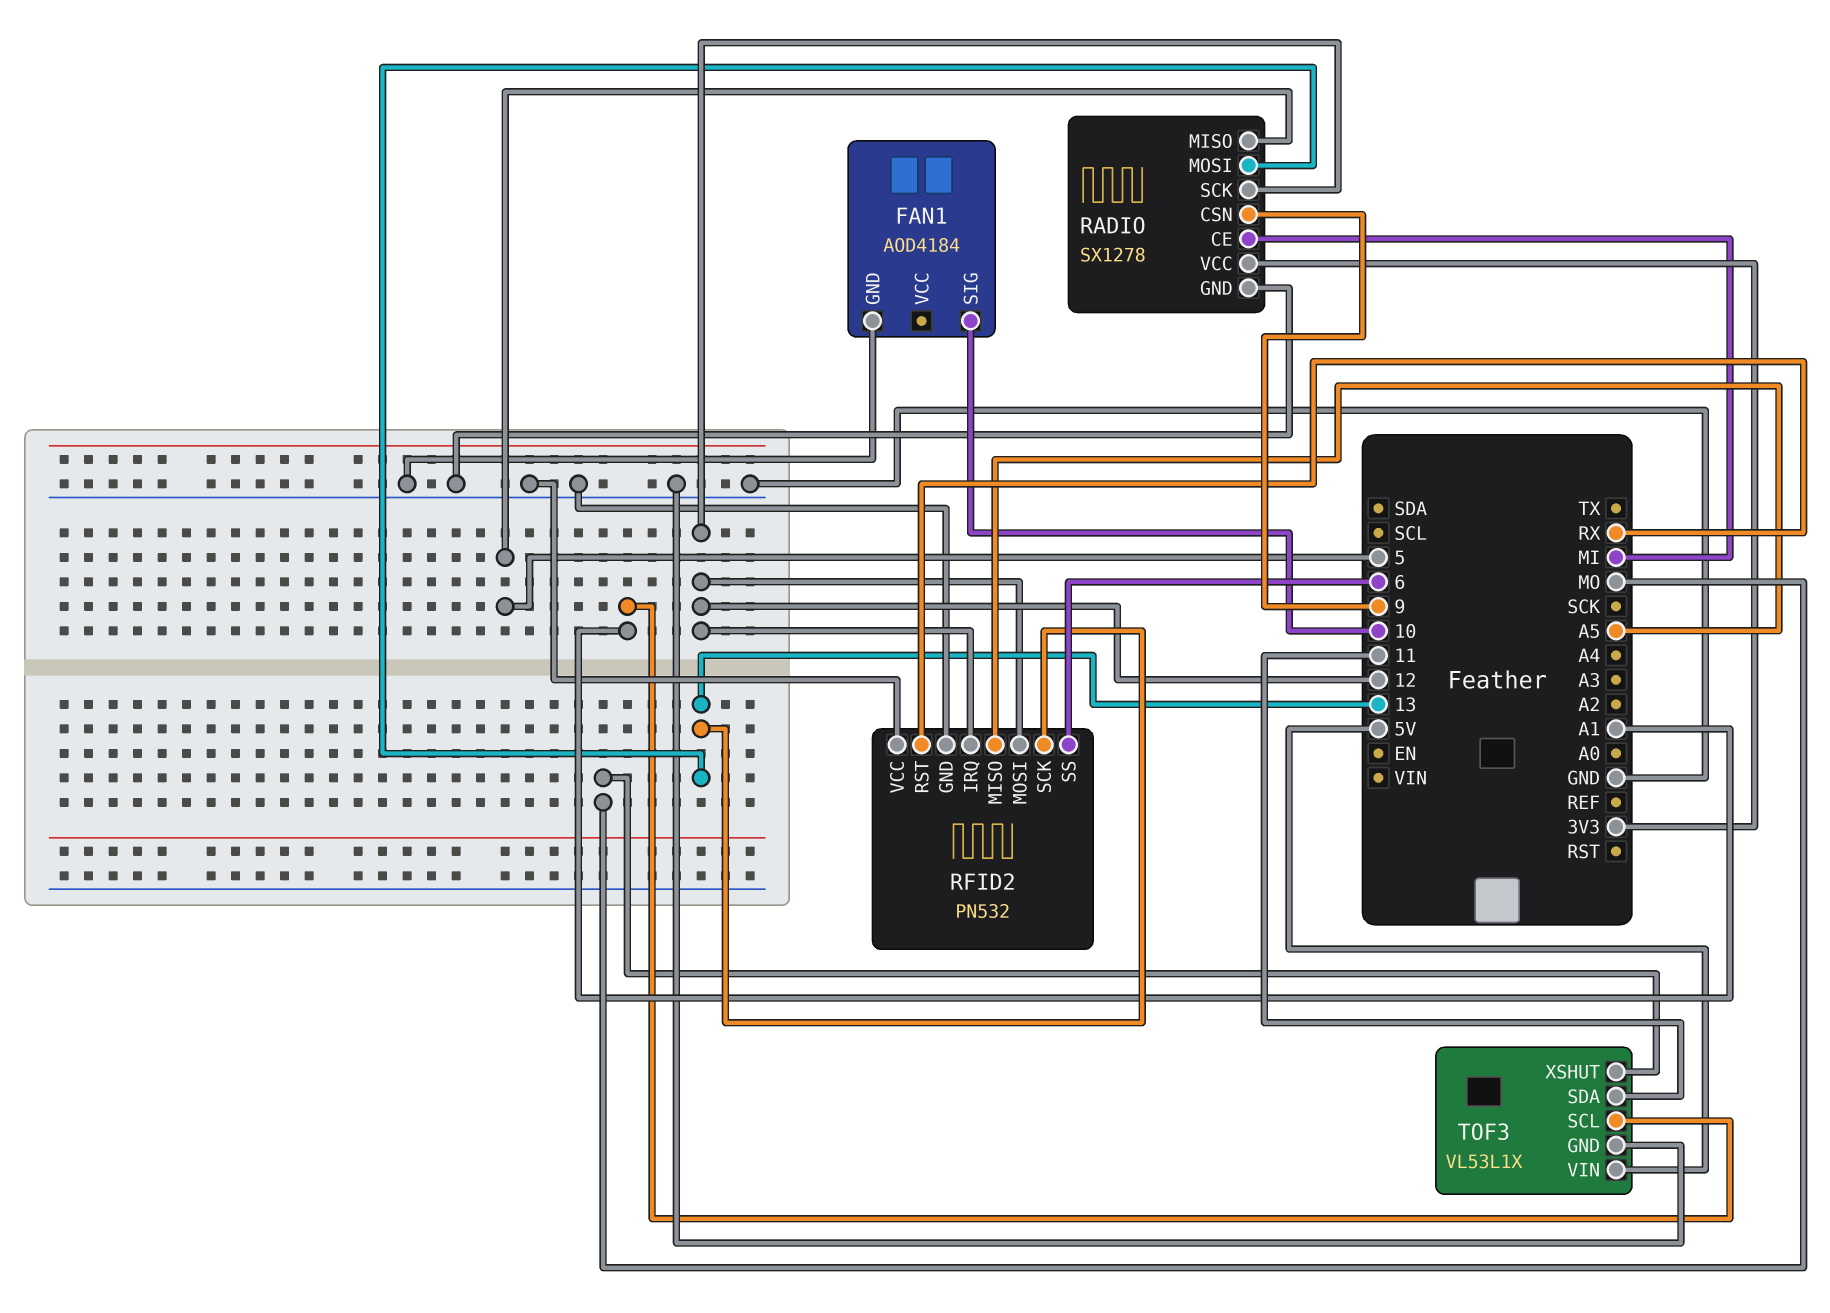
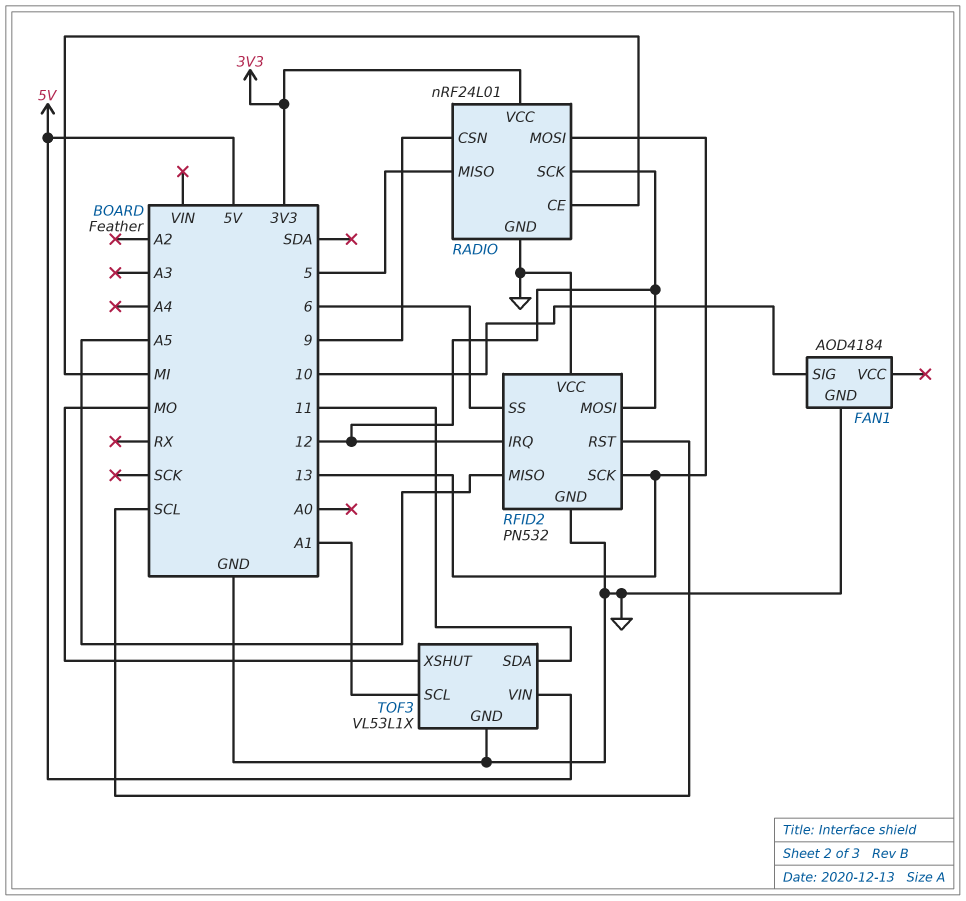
RADIO: SX1278 -> nRF24L01
RFID2 pin RST: RX -> SCL

